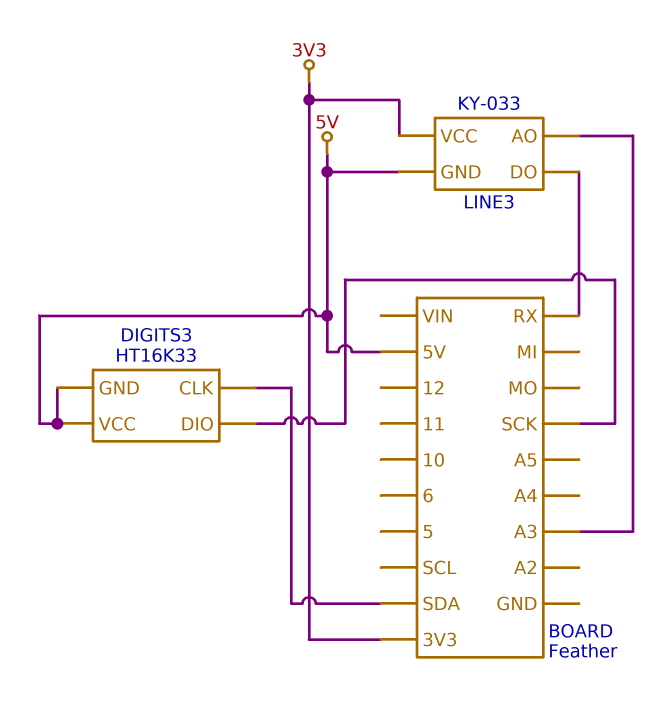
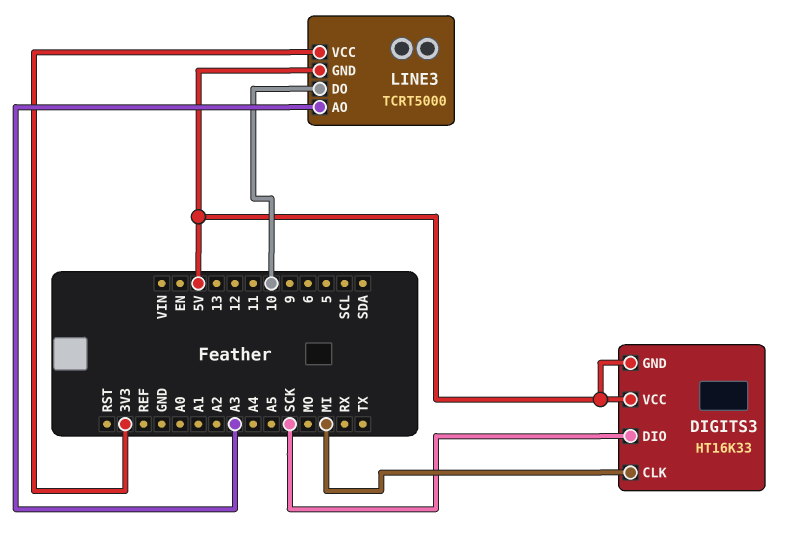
DIGITS3 pin CLK: SDA -> MI
LINE3: KY-033 -> TCRT5000
LINE3 pin DO: RX -> 10

